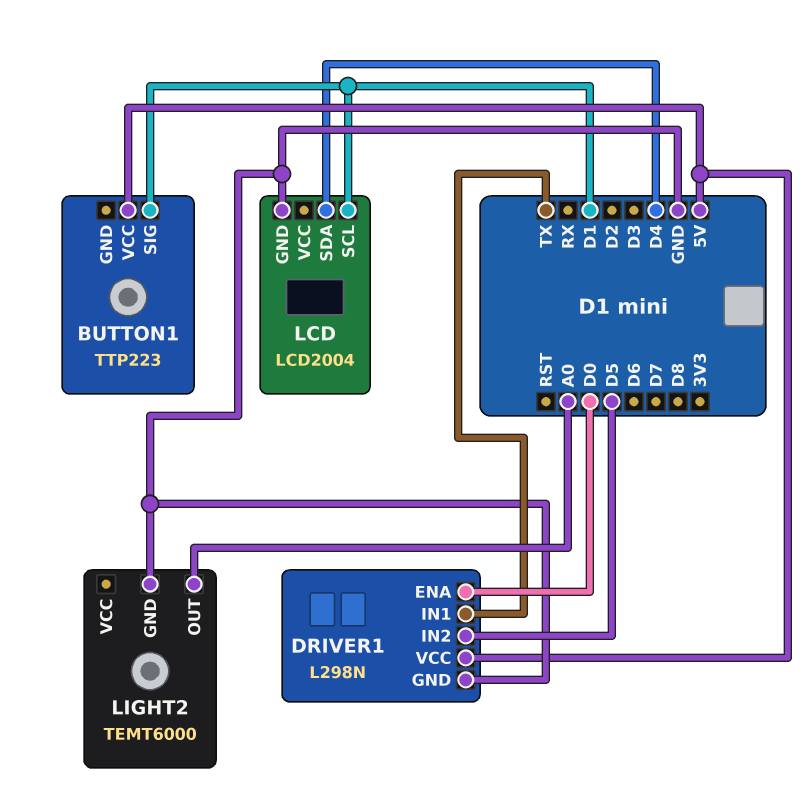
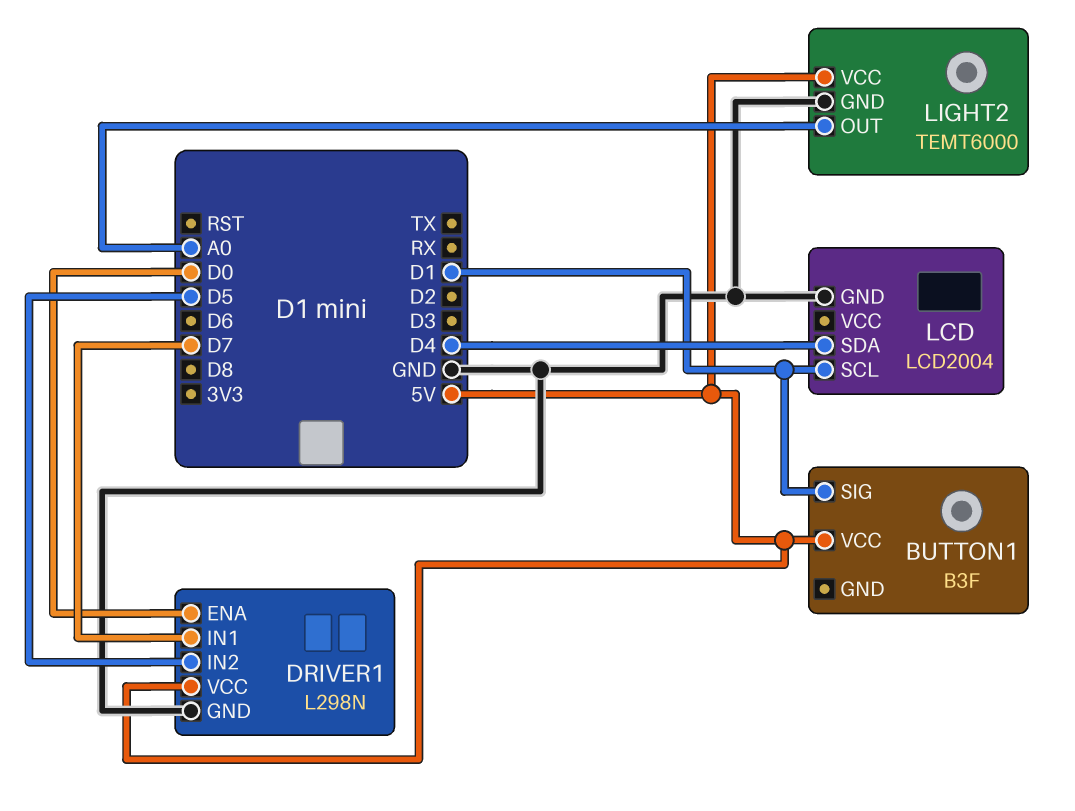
BUTTON1: TTP223 -> B3F
DRIVER1 pin IN1: TX -> D7
LIGHT2 pin VCC: none -> 5V

